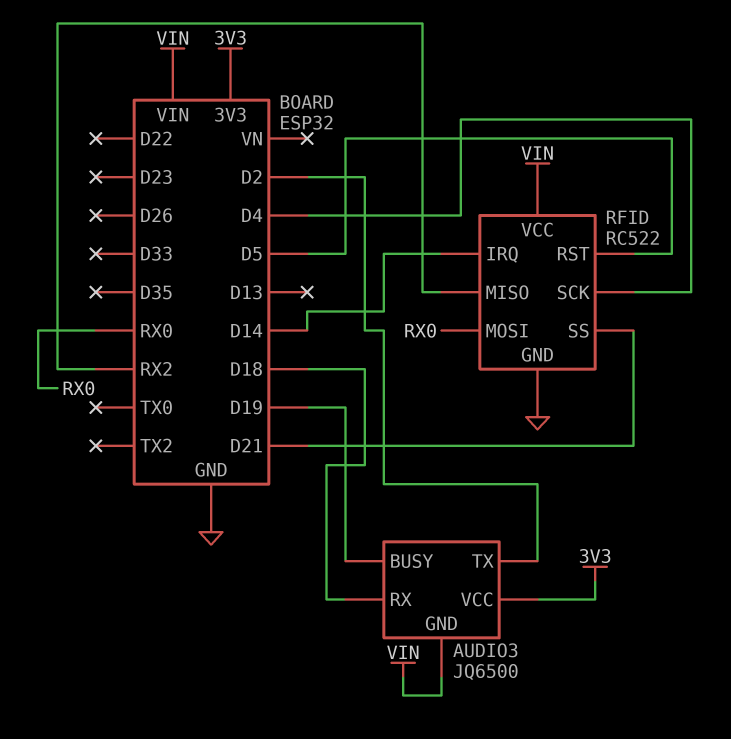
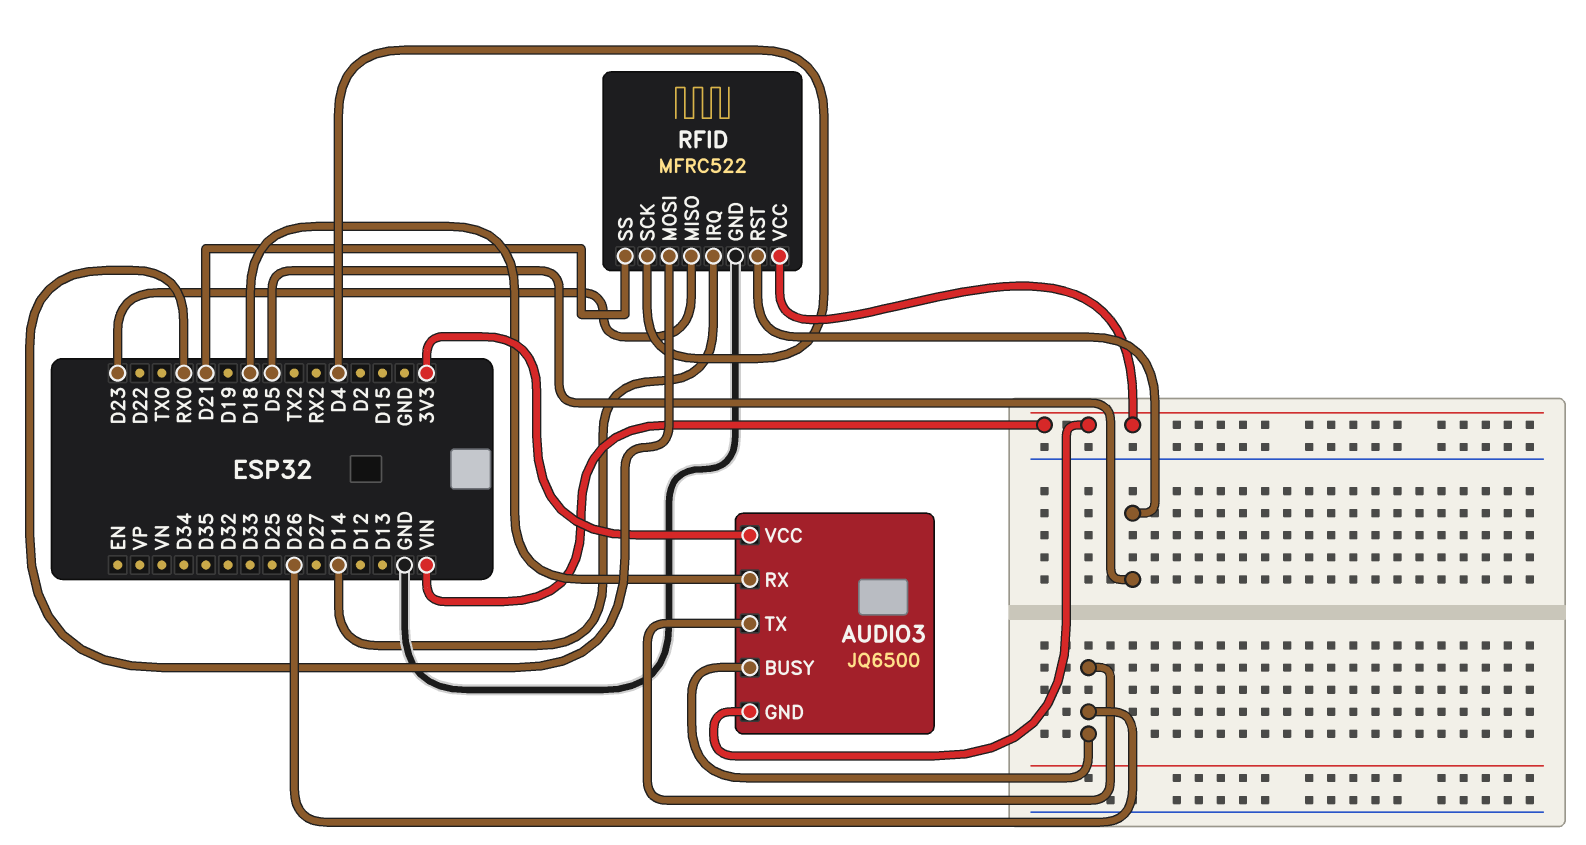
AUDIO3 pin BUSY: D19 -> D26
AUDIO3 pin TX: D2 -> D26
RFID: RC522 -> MFRC522
RFID pin MISO: RX2 -> D23

